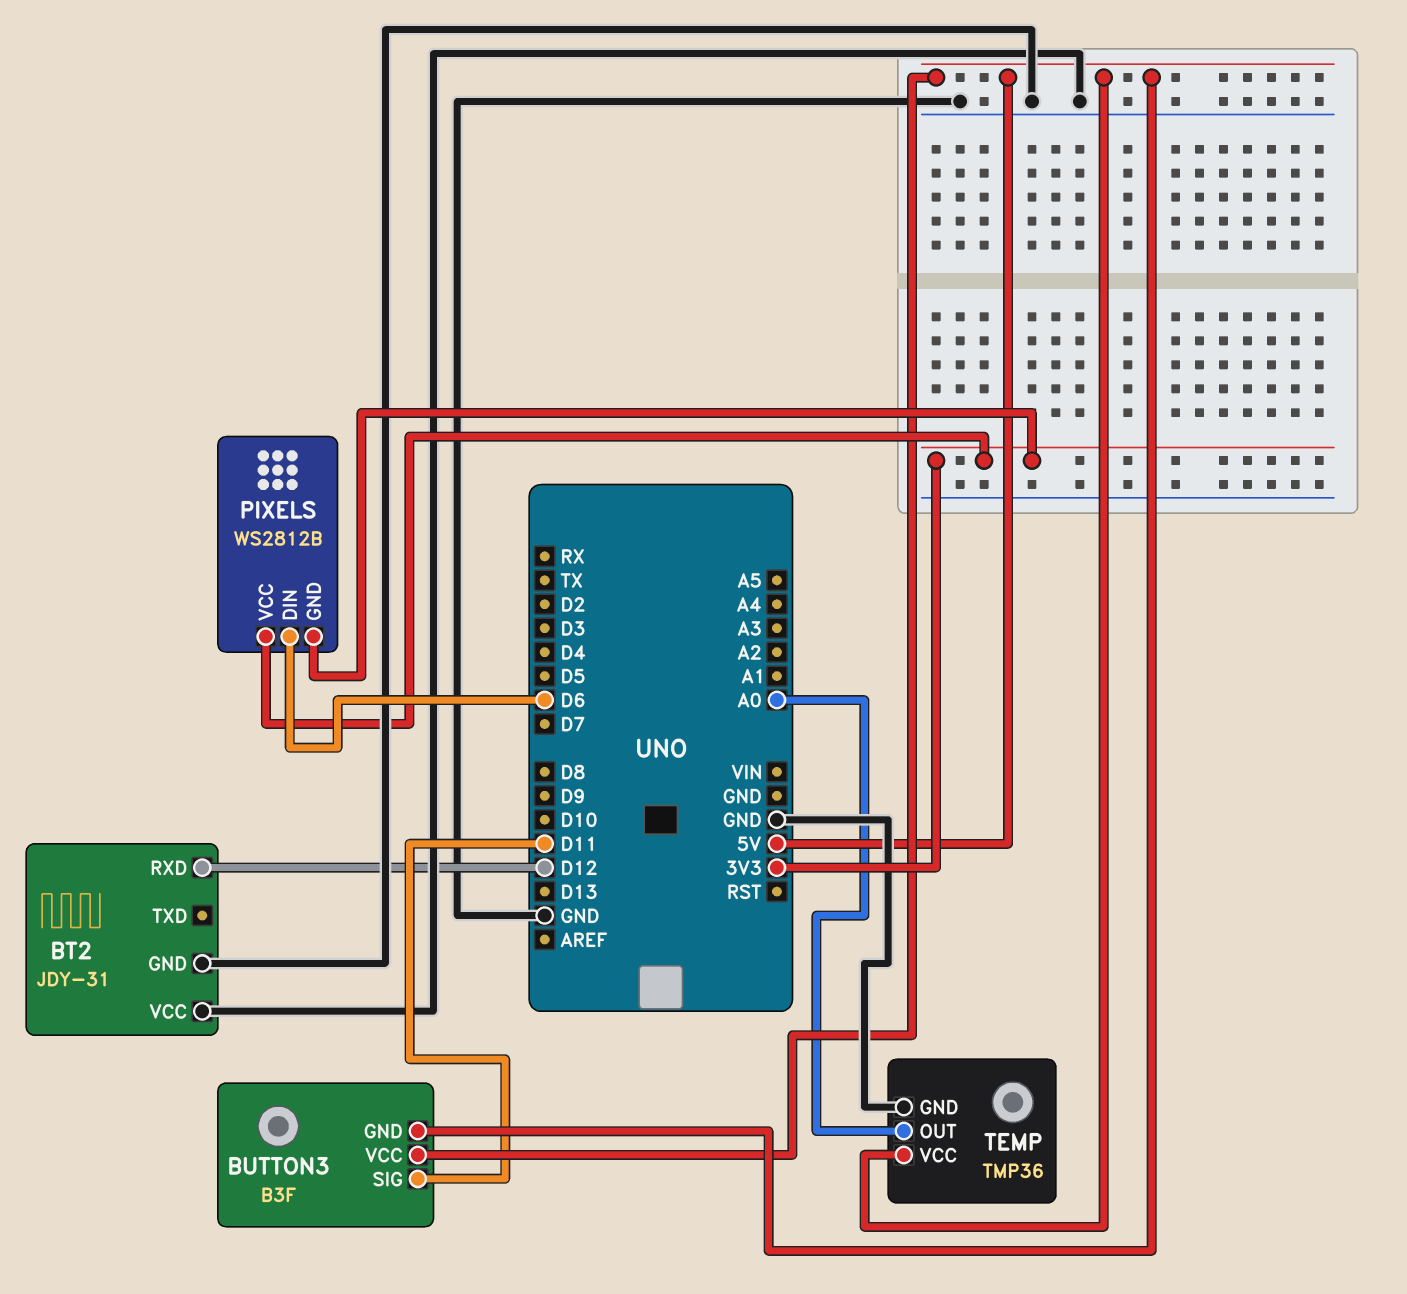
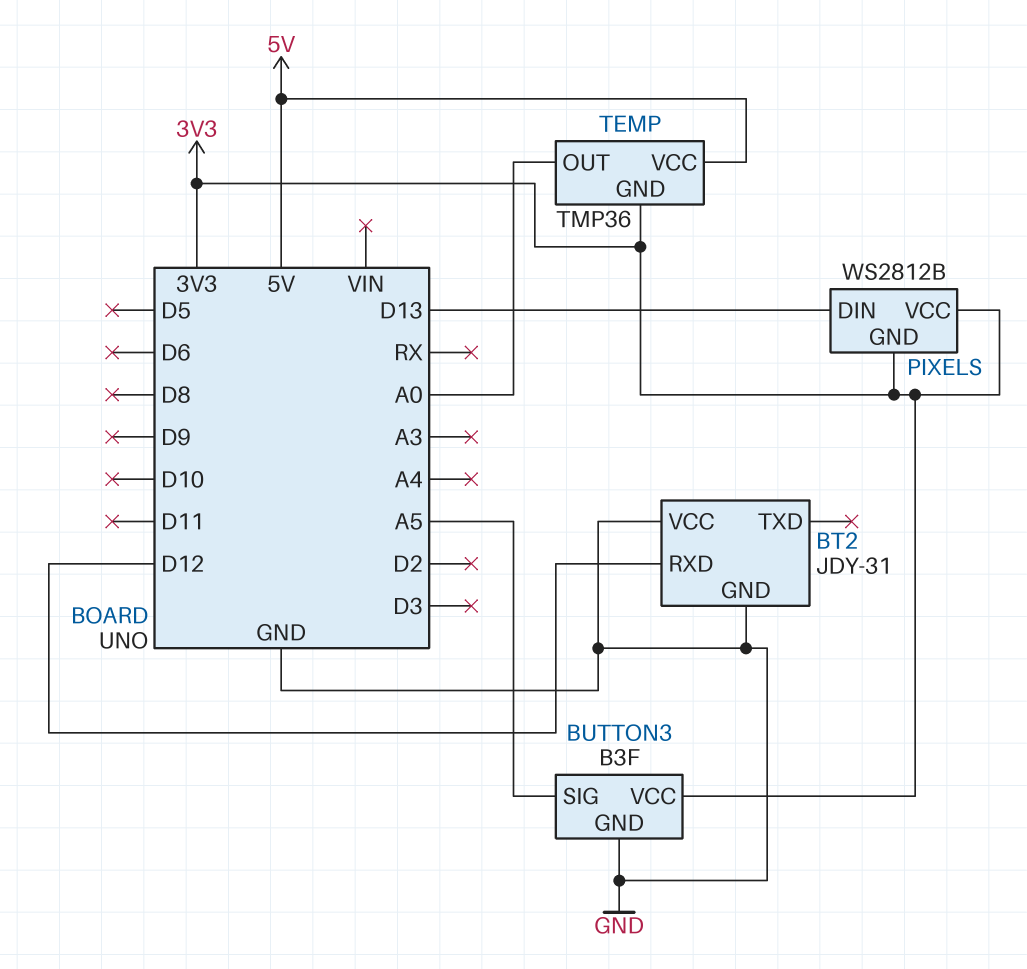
BUTTON3 pin GND: 5V -> GND
BUTTON3 pin SIG: D11 -> A5
BUTTON3 pin VCC: 5V -> 3V3
PIXELS pin DIN: D6 -> D13
TEMP pin GND: GND -> 3V3

